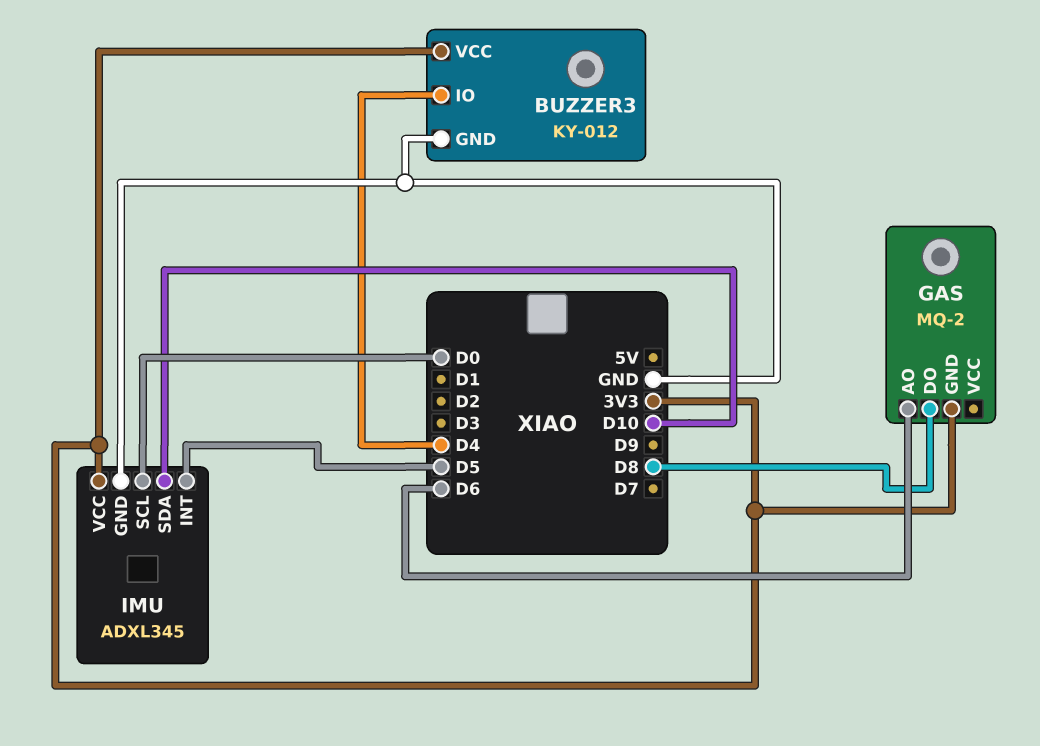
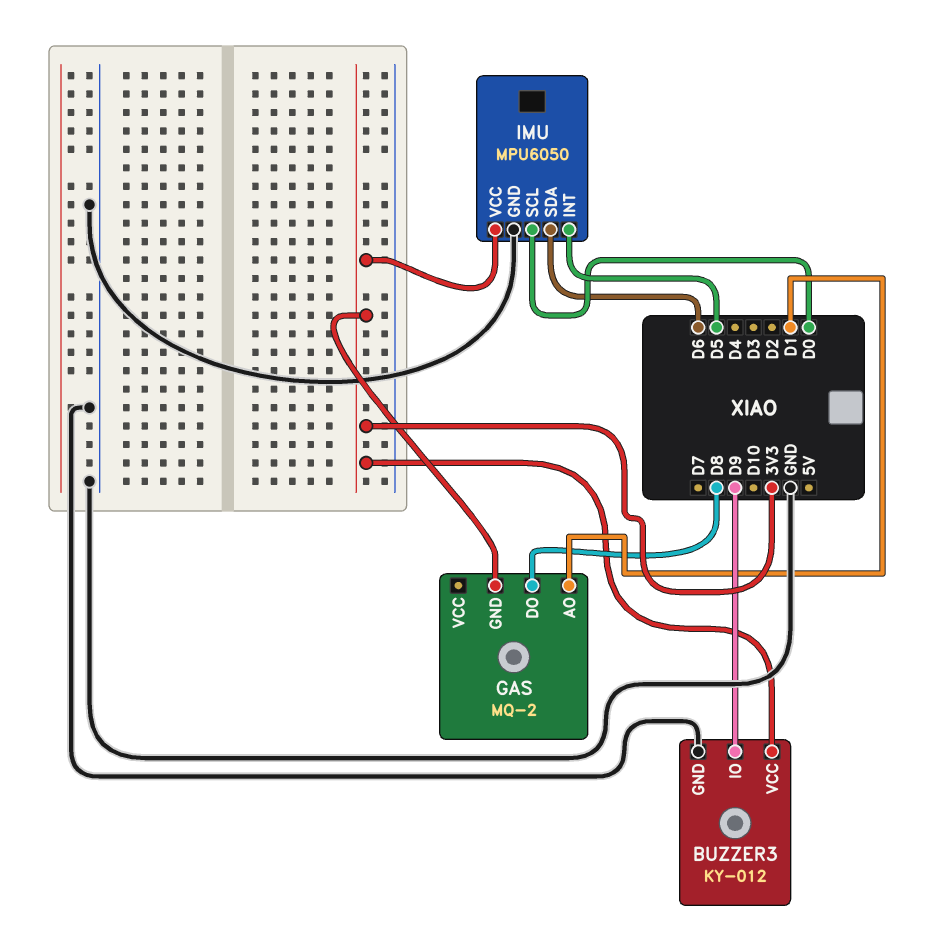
BUZZER3 pin IO: D4 -> D9
GAS pin AO: D6 -> D1
IMU: ADXL345 -> MPU6050
IMU pin SDA: D10 -> D6

